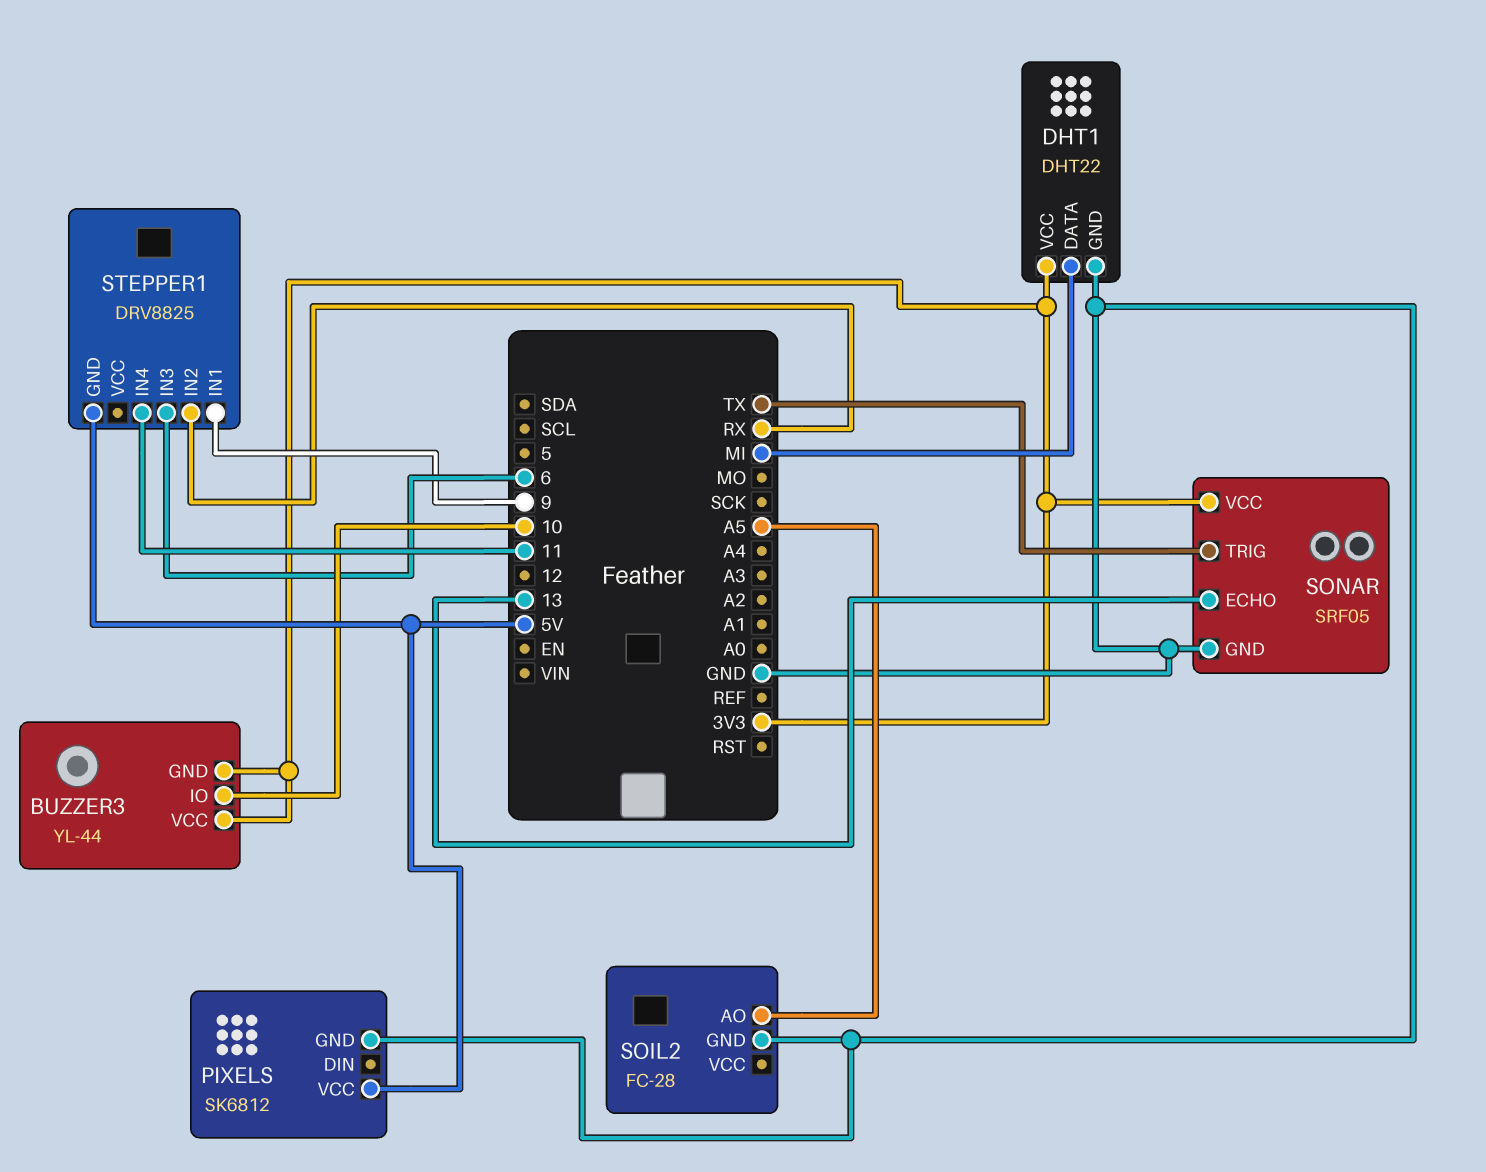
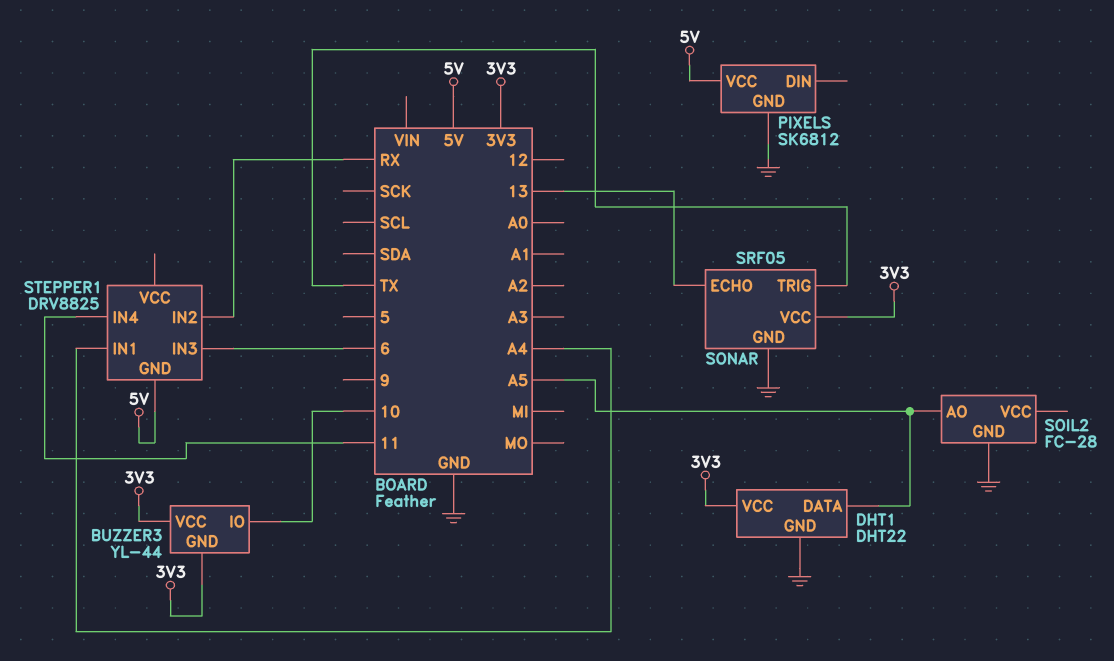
DHT1 pin DATA: MI -> A5
STEPPER1 pin IN1: 9 -> A4

